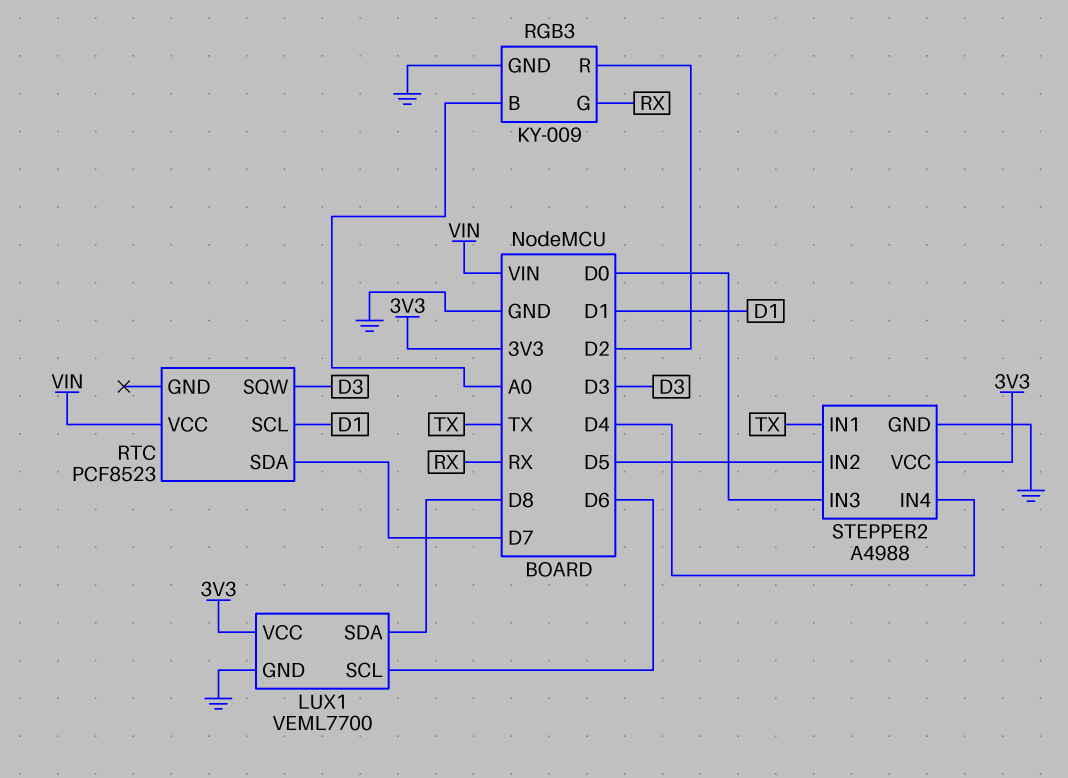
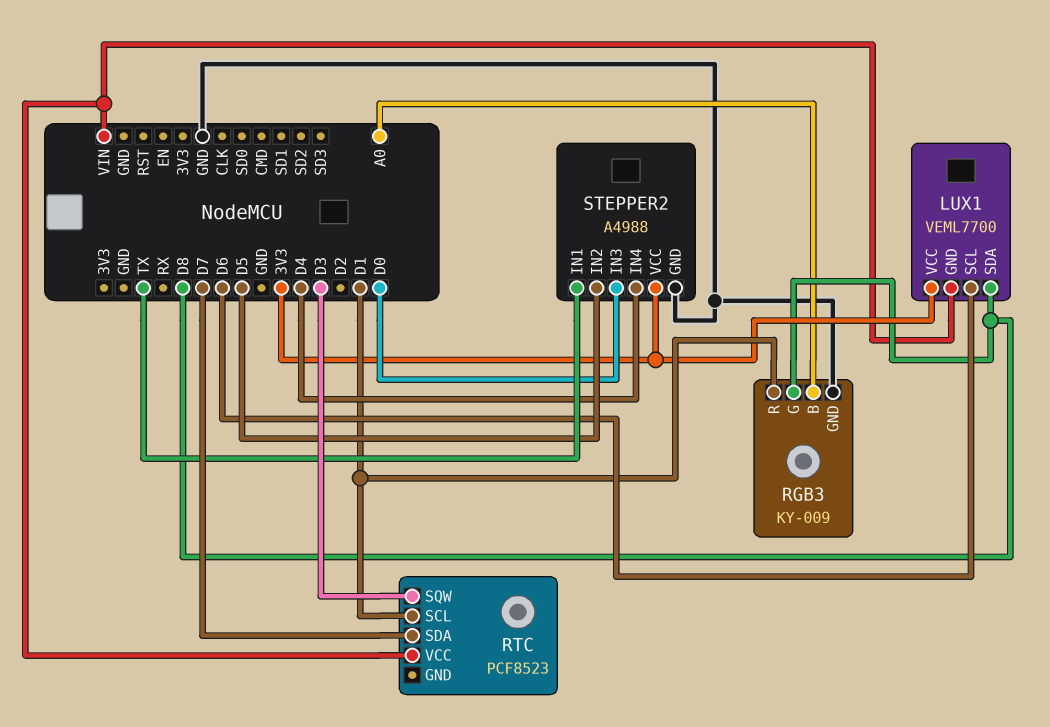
LUX1 pin GND: GND -> VIN
RGB3 pin G: RX -> D8
RGB3 pin R: D2 -> D1

